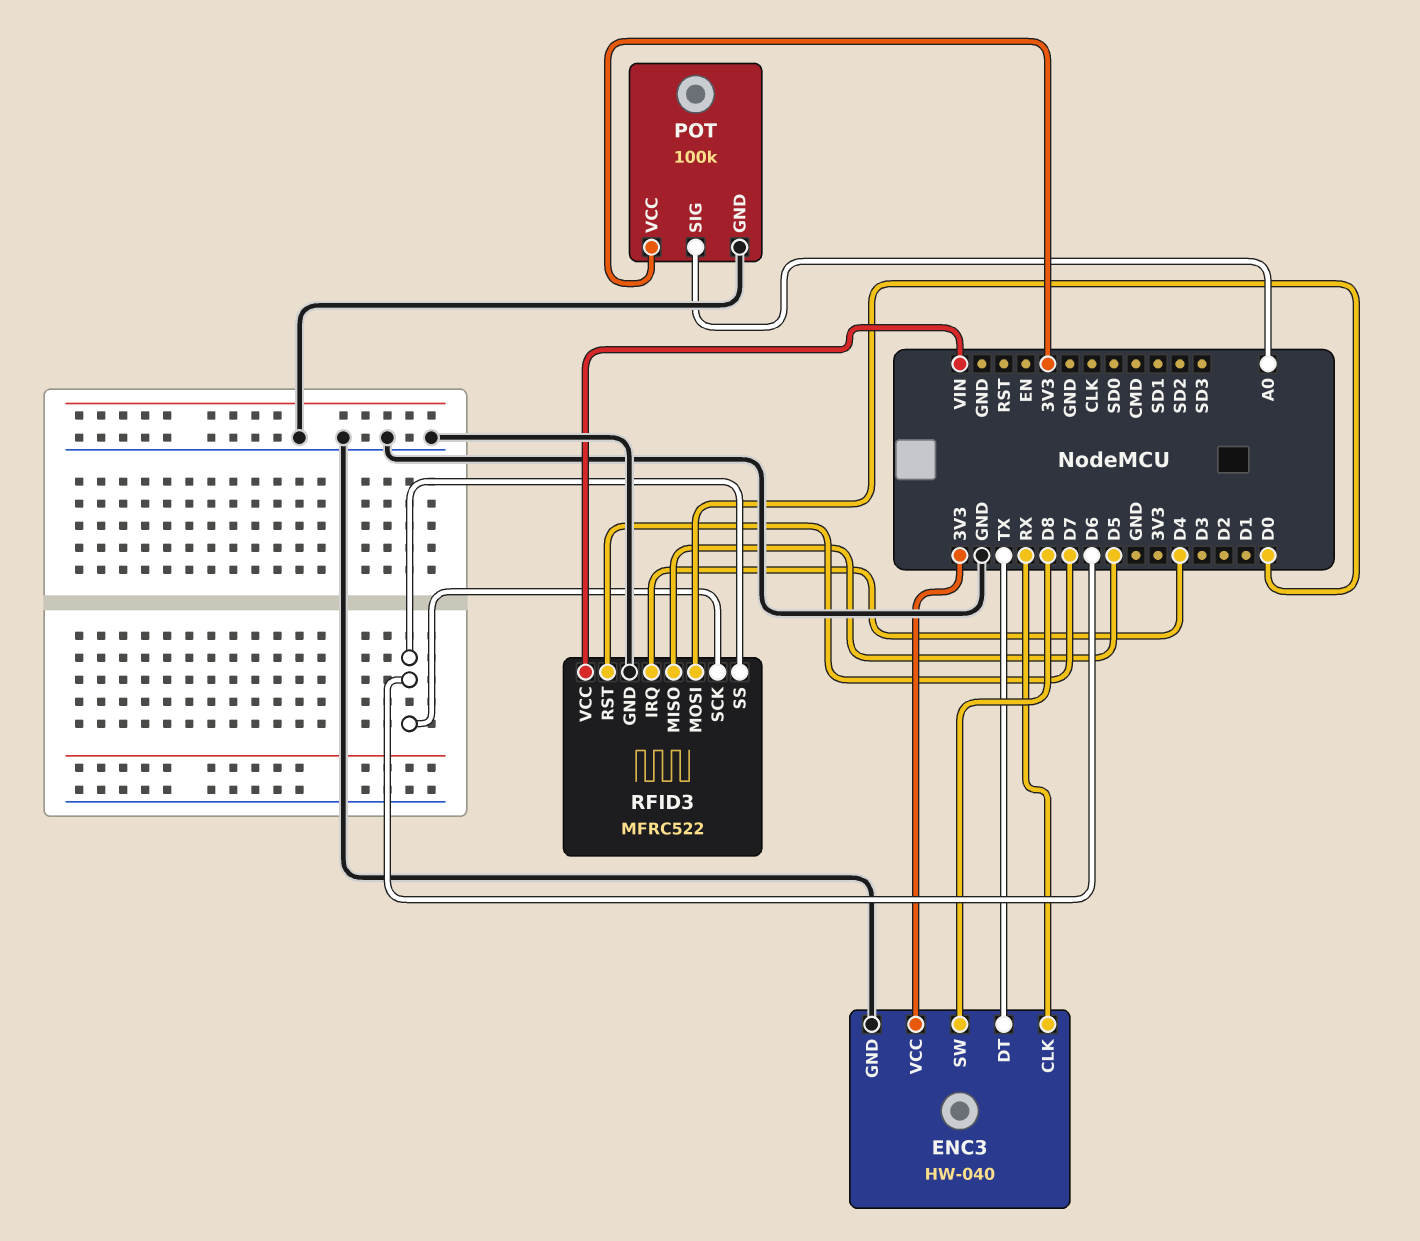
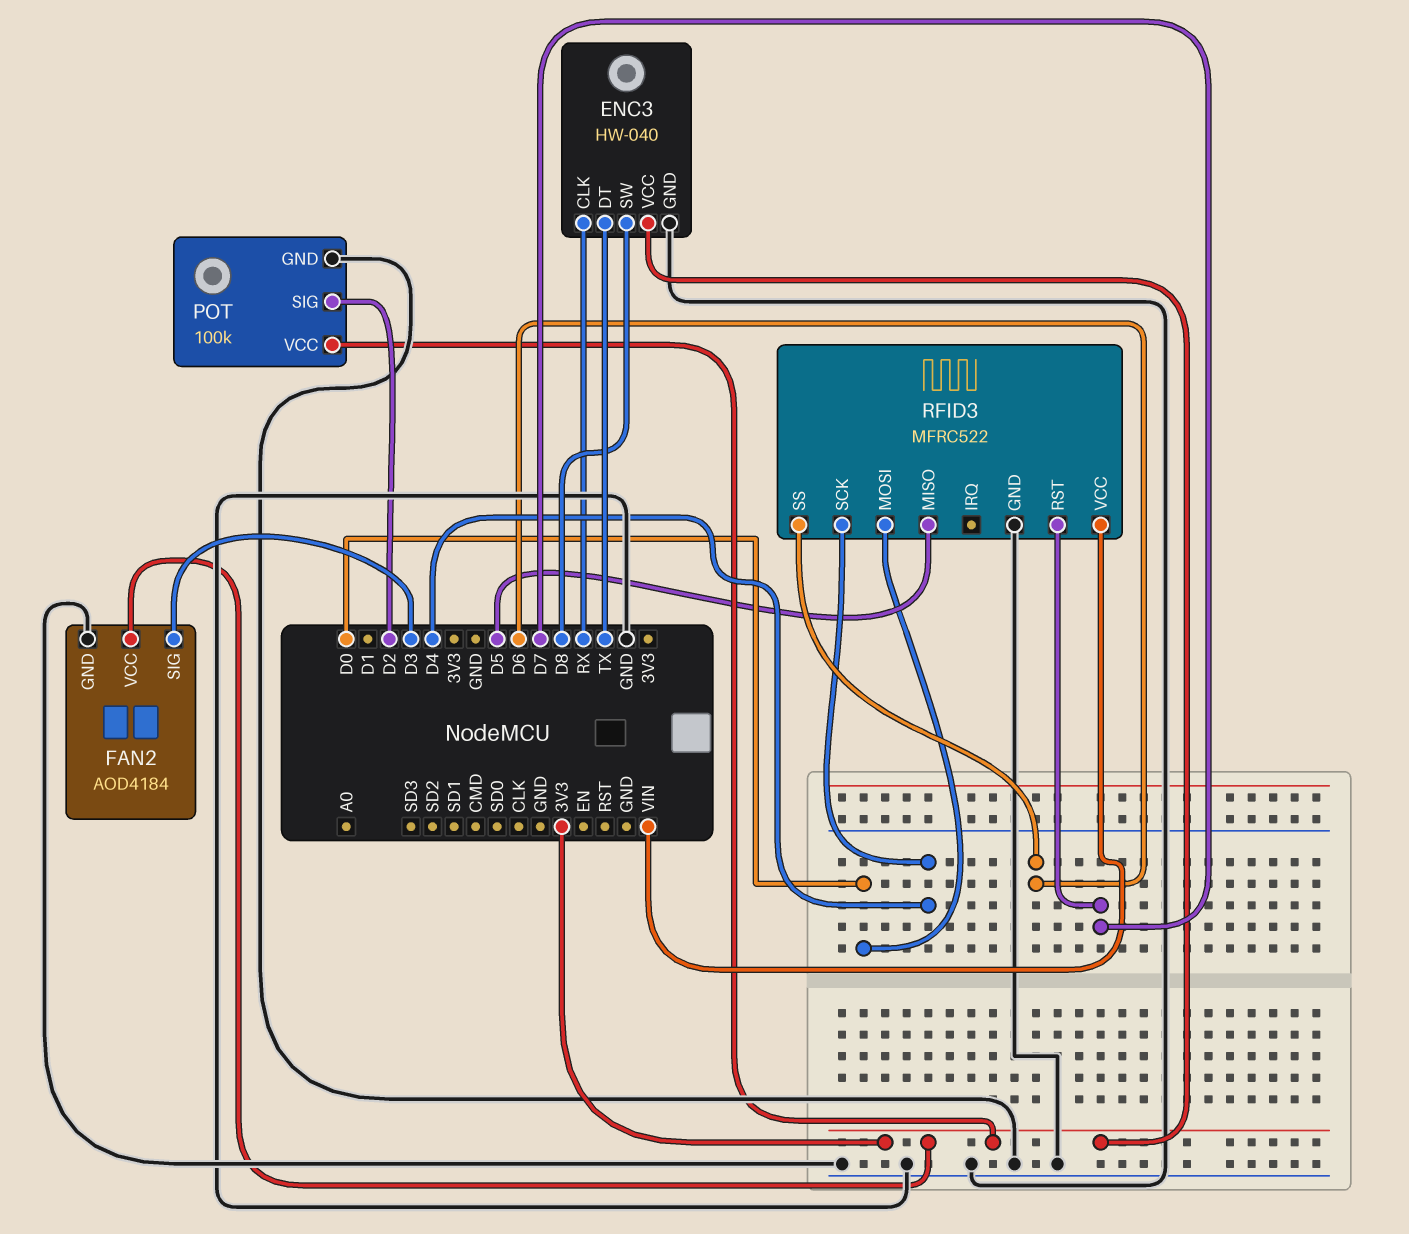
FAN2: none -> AOD4184
FAN2 pin GND: none -> GND
FAN2 pin SIG: none -> D3
FAN2 pin VCC: none -> 3V3
POT pin SIG: A0 -> D2
RFID3 pin IRQ: D4 -> none
RFID3 pin SCK: D6 -> D4

